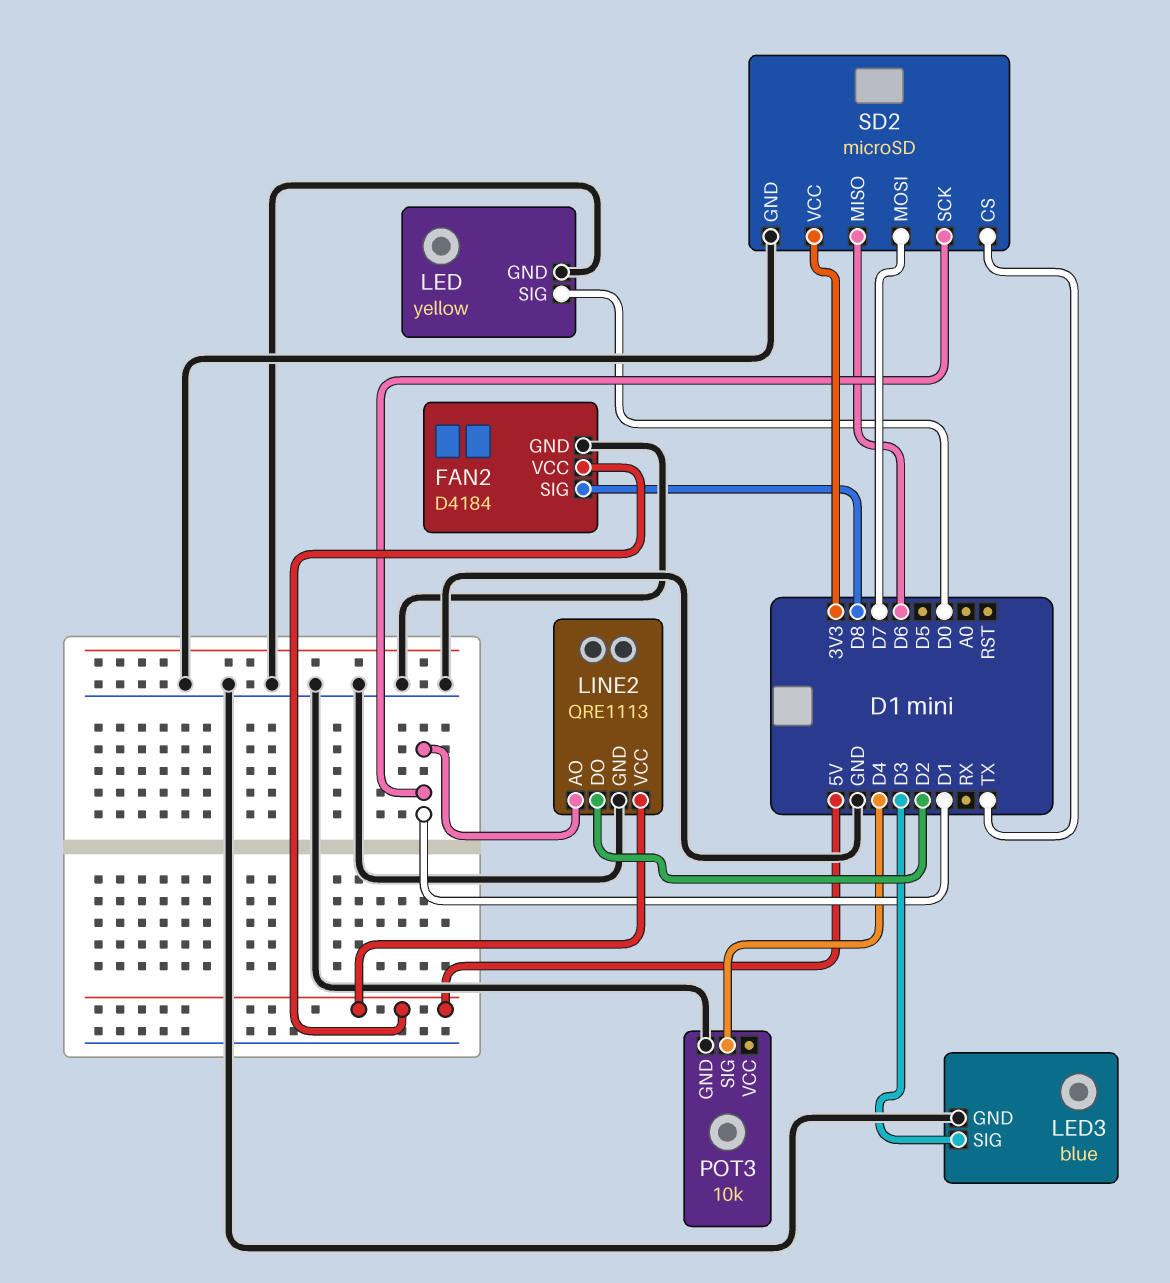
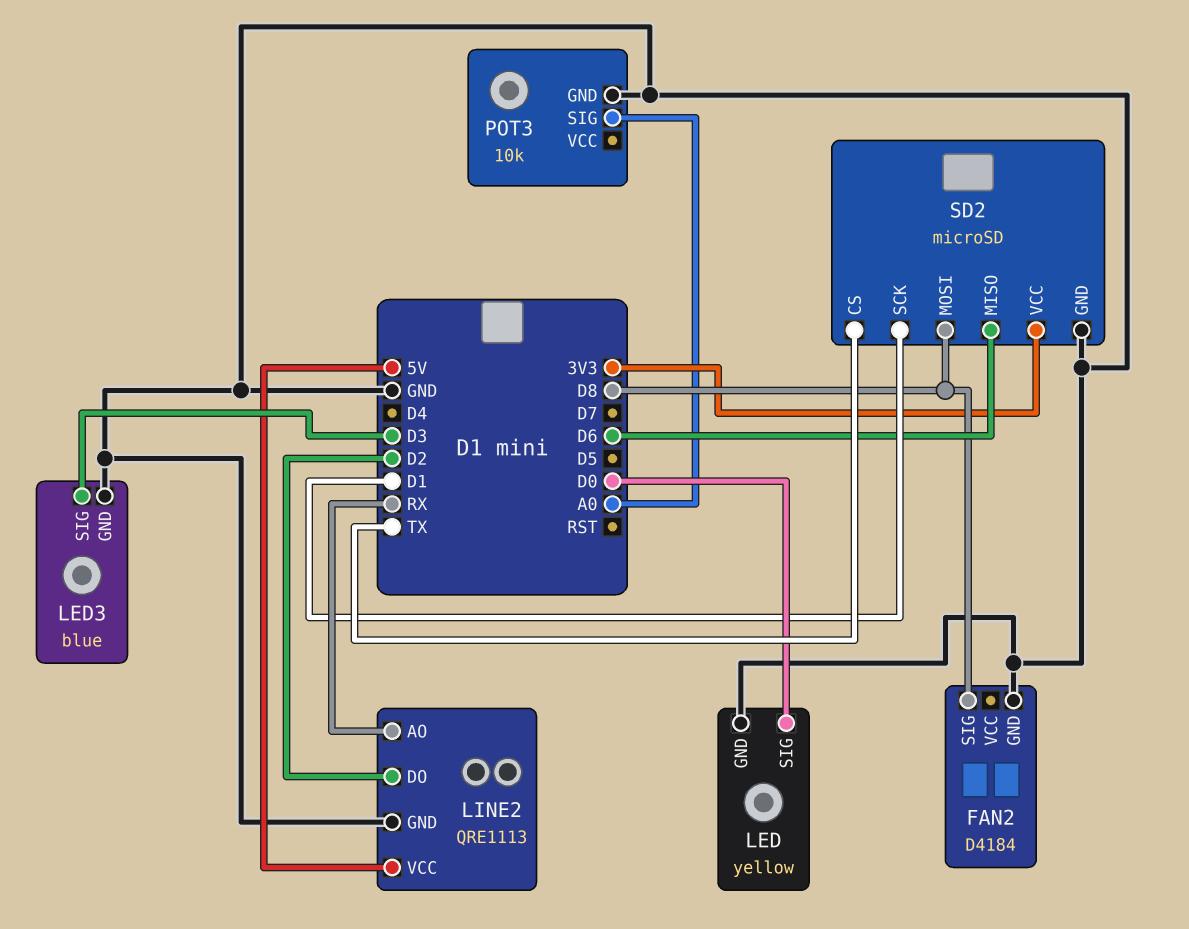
FAN2 pin VCC: 5V -> none
LINE2 pin AO: D1 -> RX
POT3 pin SIG: D4 -> A0
SD2 pin MOSI: D7 -> D8

